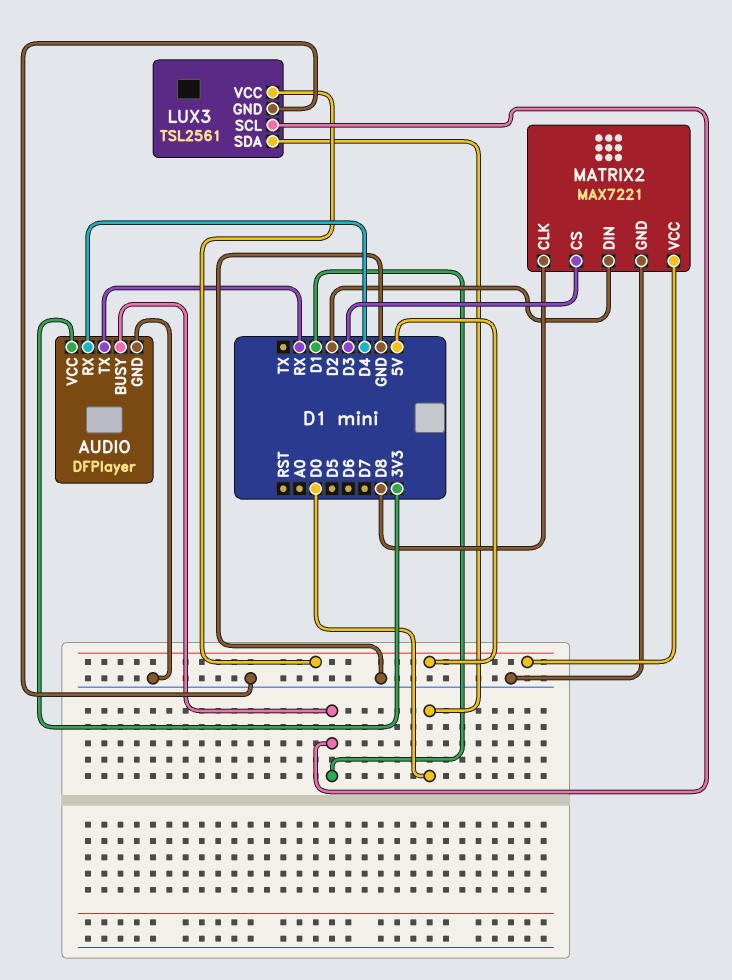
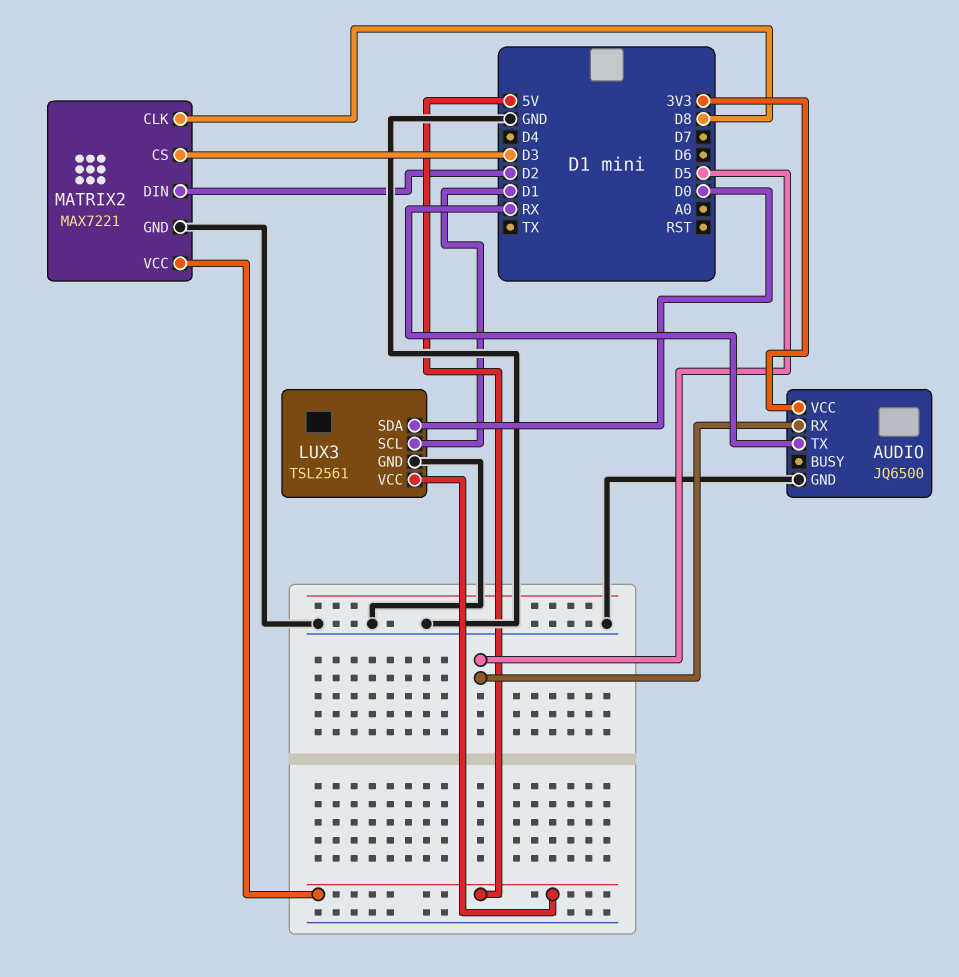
AUDIO: DFPlayer -> JQ6500
AUDIO pin BUSY: D1 -> none
AUDIO pin RX: D4 -> D5

